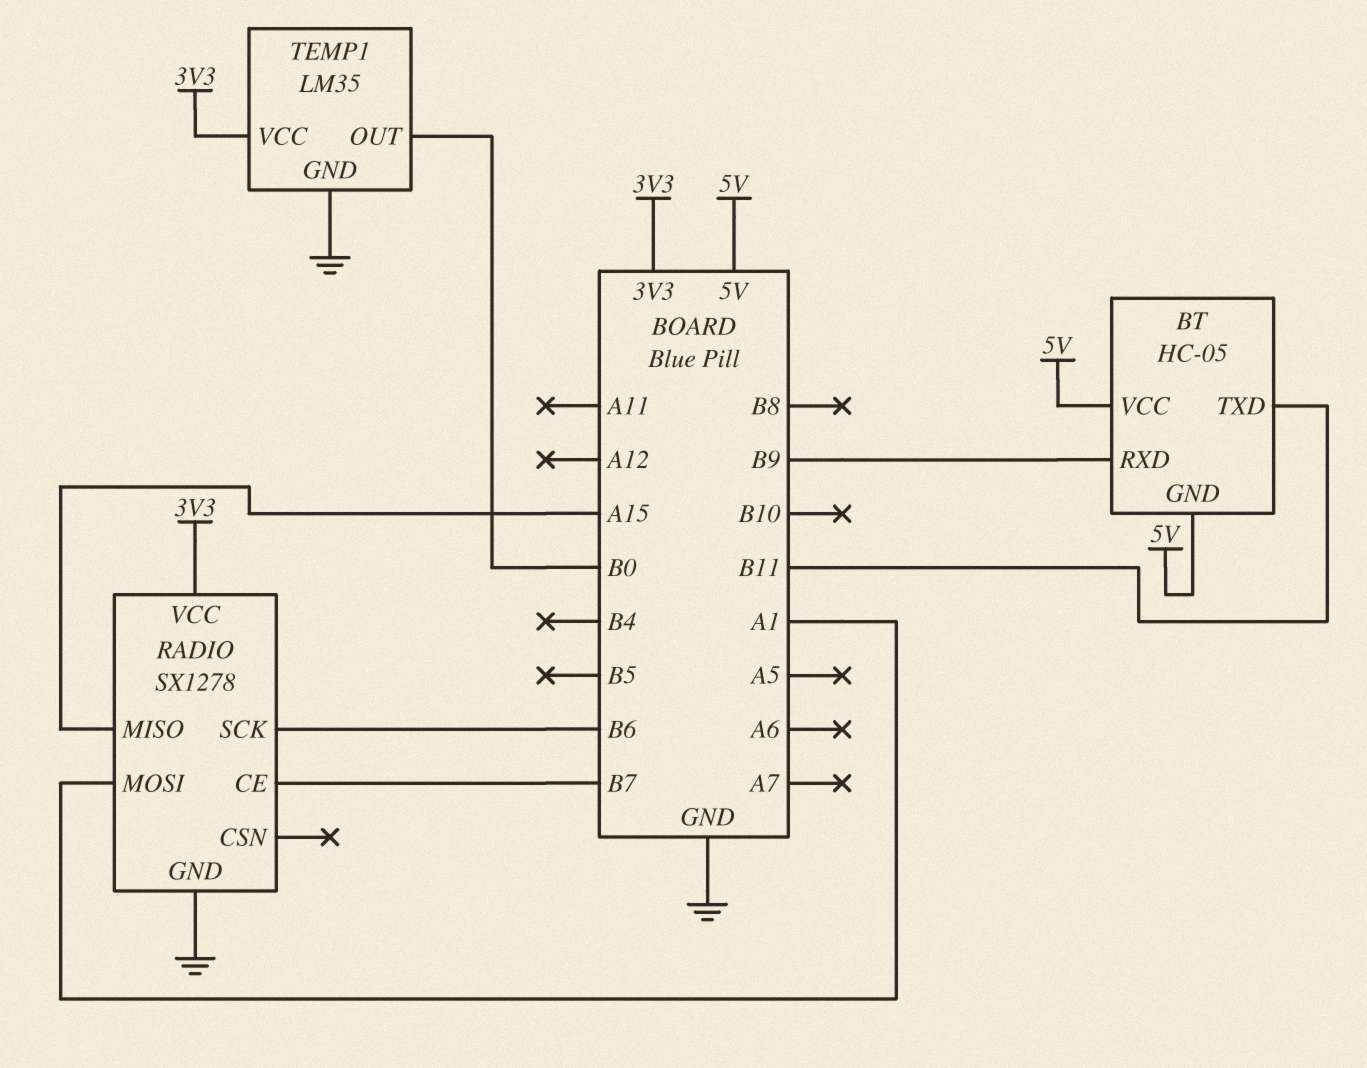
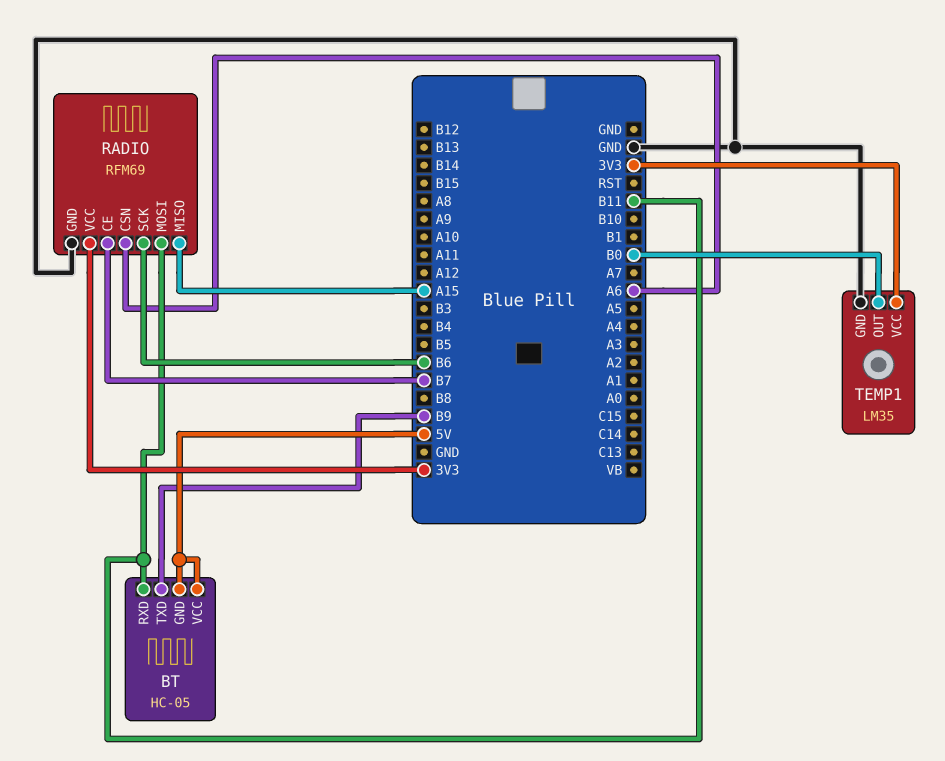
BT pin RXD: B9 -> B11
BT pin TXD: B11 -> B9
RADIO: SX1278 -> RFM69
RADIO pin CSN: none -> A6
RADIO pin MOSI: A1 -> B11

